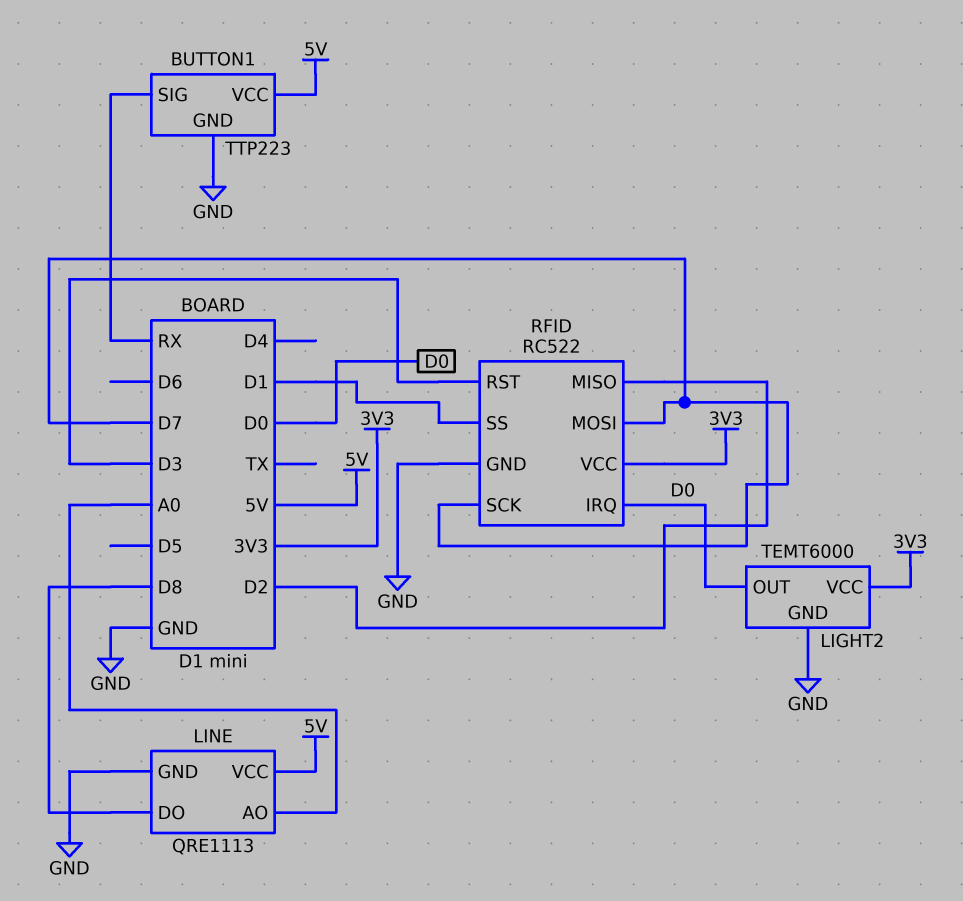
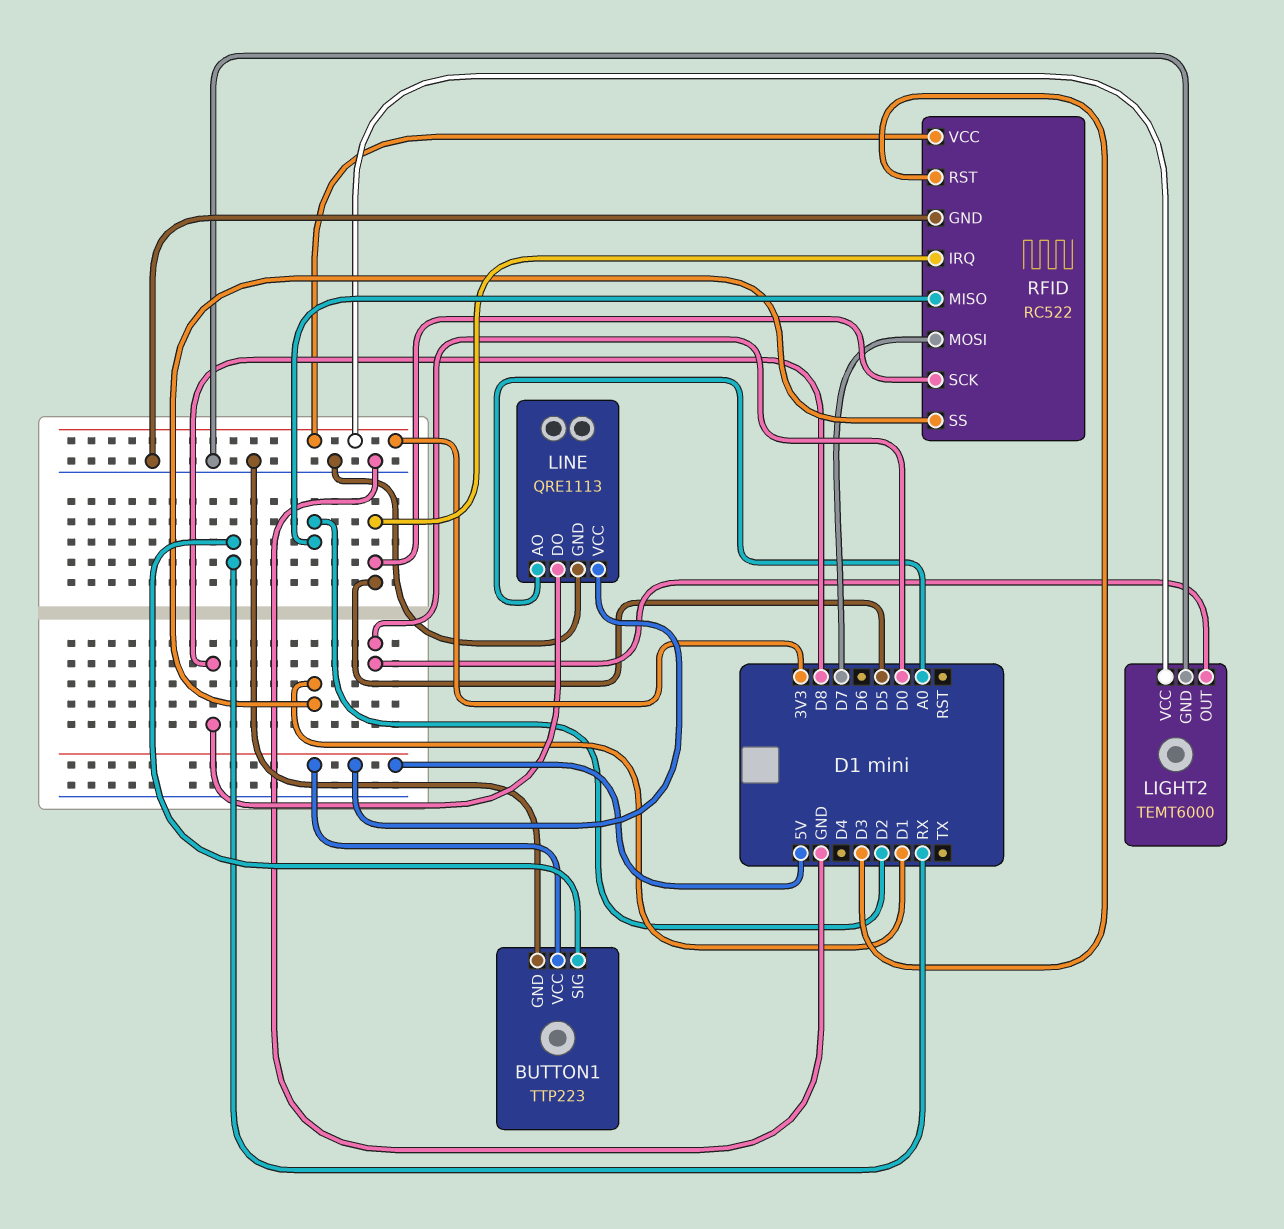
RFID pin IRQ: D0 -> D5
RFID pin SCK: D7 -> D5

